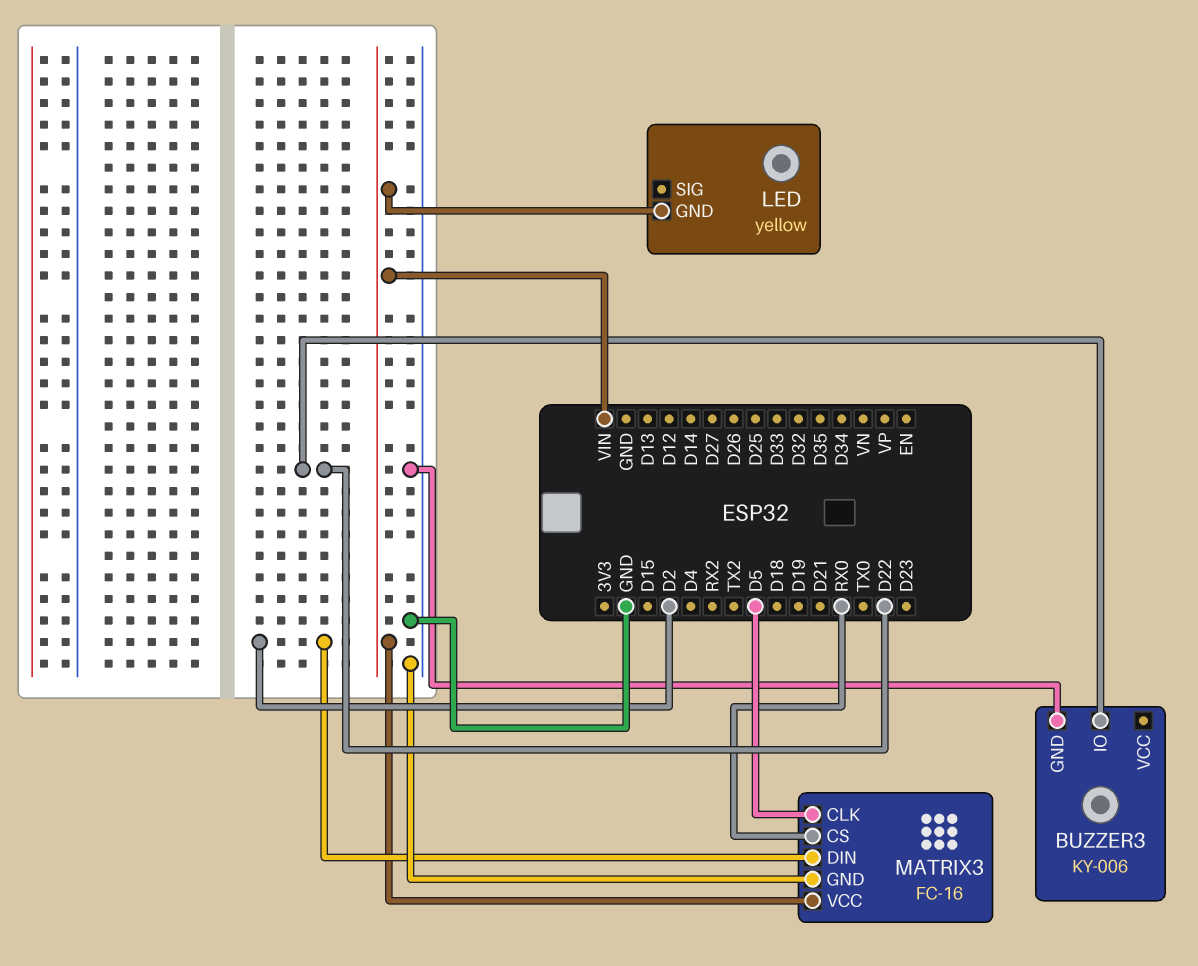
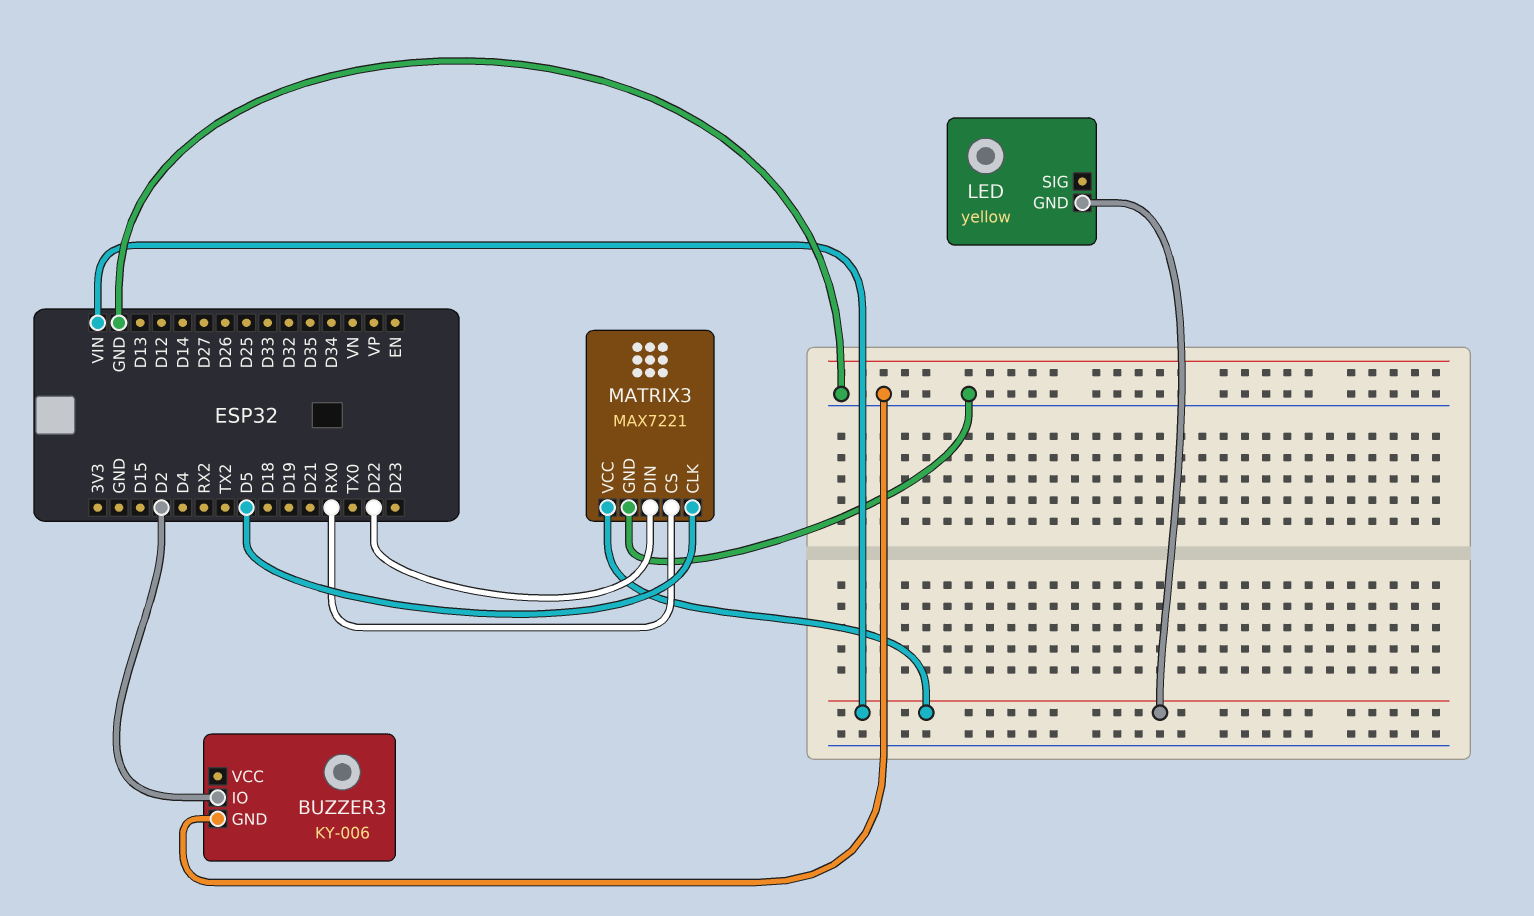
BUZZER3 pin IO: D22 -> D2
MATRIX3: FC-16 -> MAX7221
MATRIX3 pin DIN: D2 -> D22

